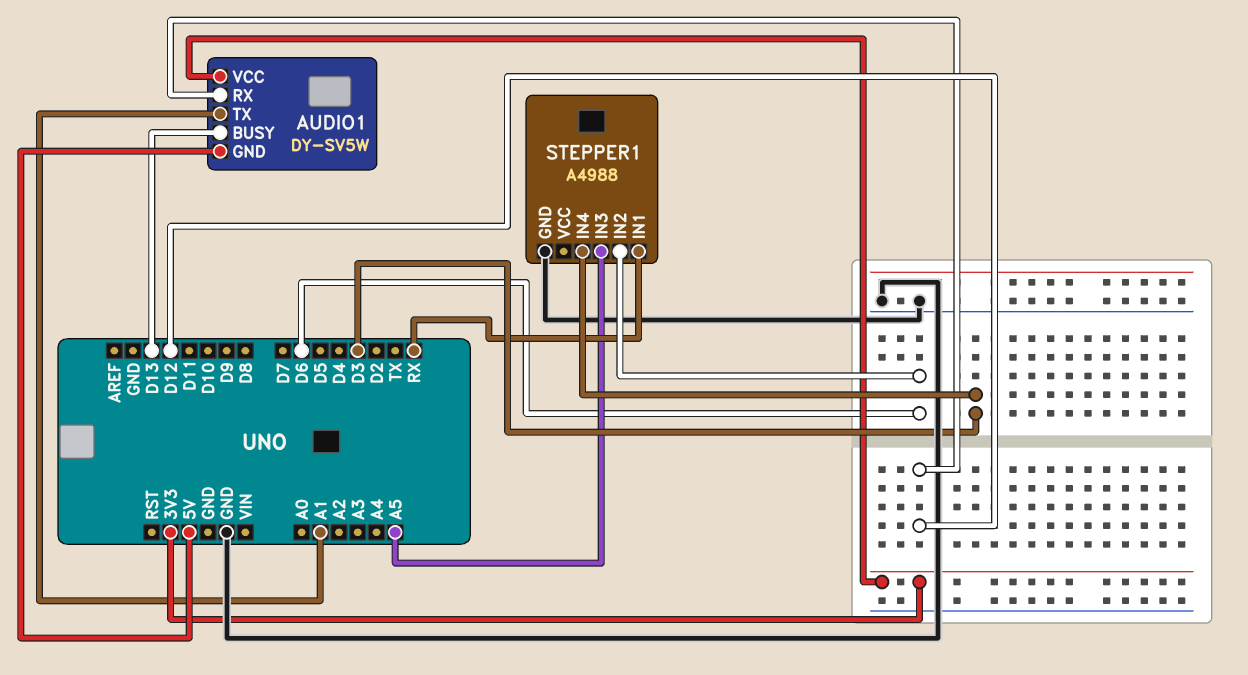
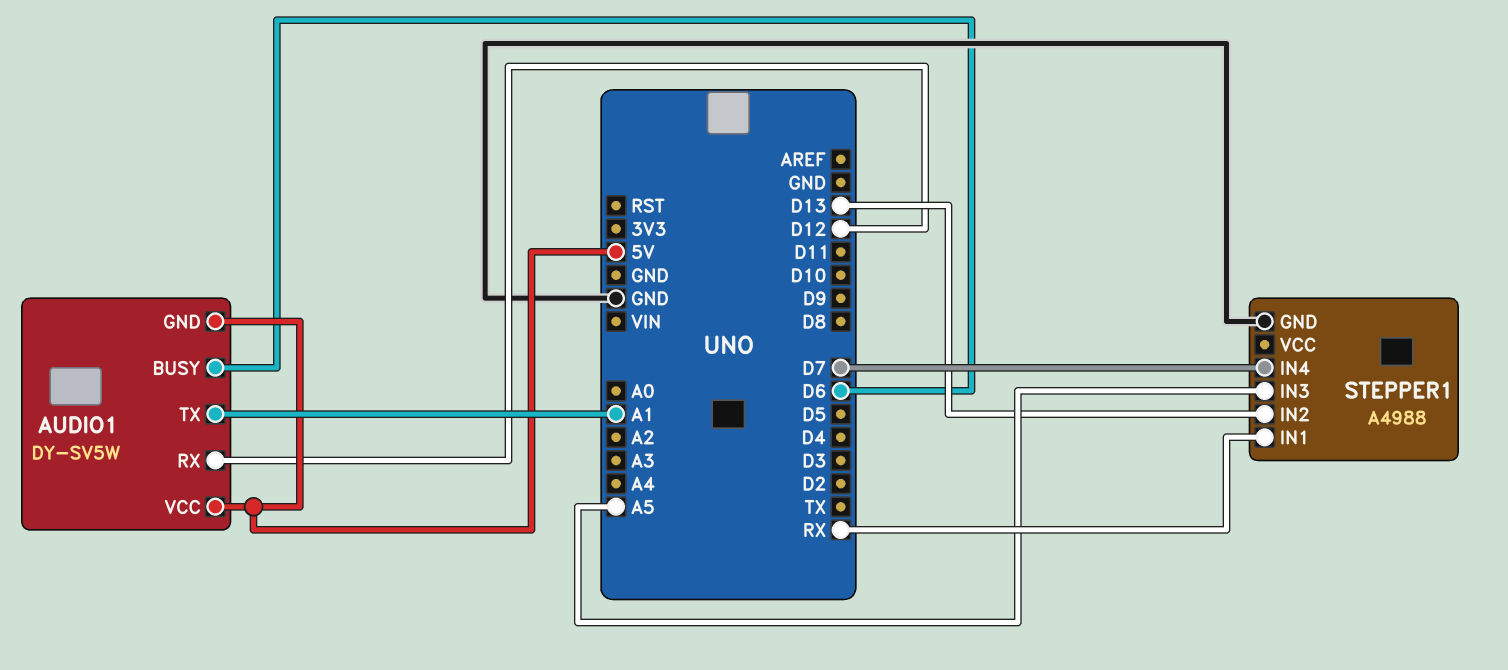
AUDIO1 pin BUSY: D13 -> D6
AUDIO1 pin VCC: 3V3 -> 5V
STEPPER1 pin IN2: D6 -> D13
STEPPER1 pin IN4: D3 -> D7

